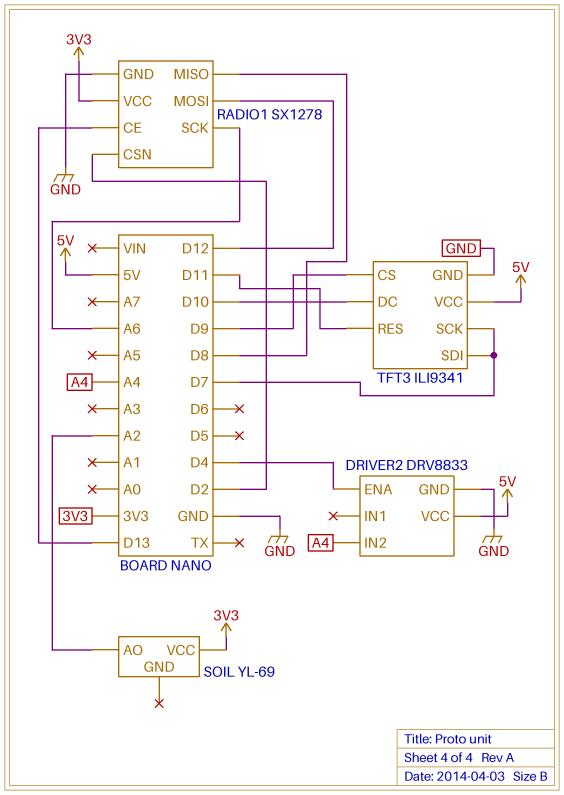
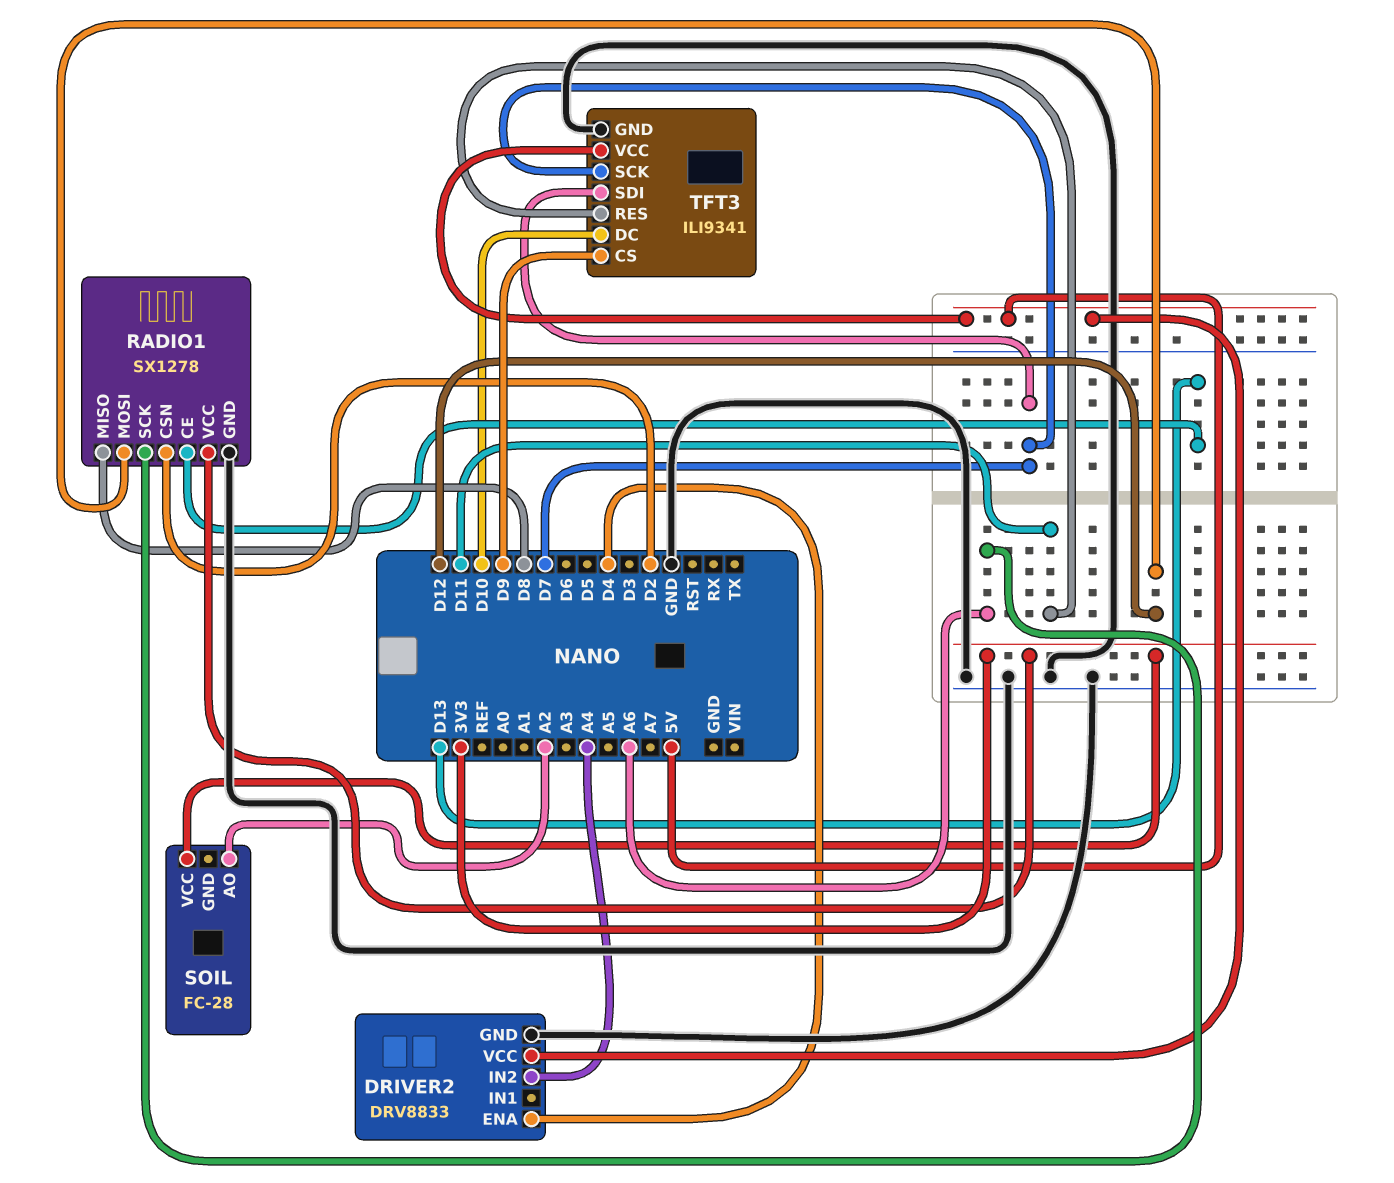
SOIL: YL-69 -> FC-28

